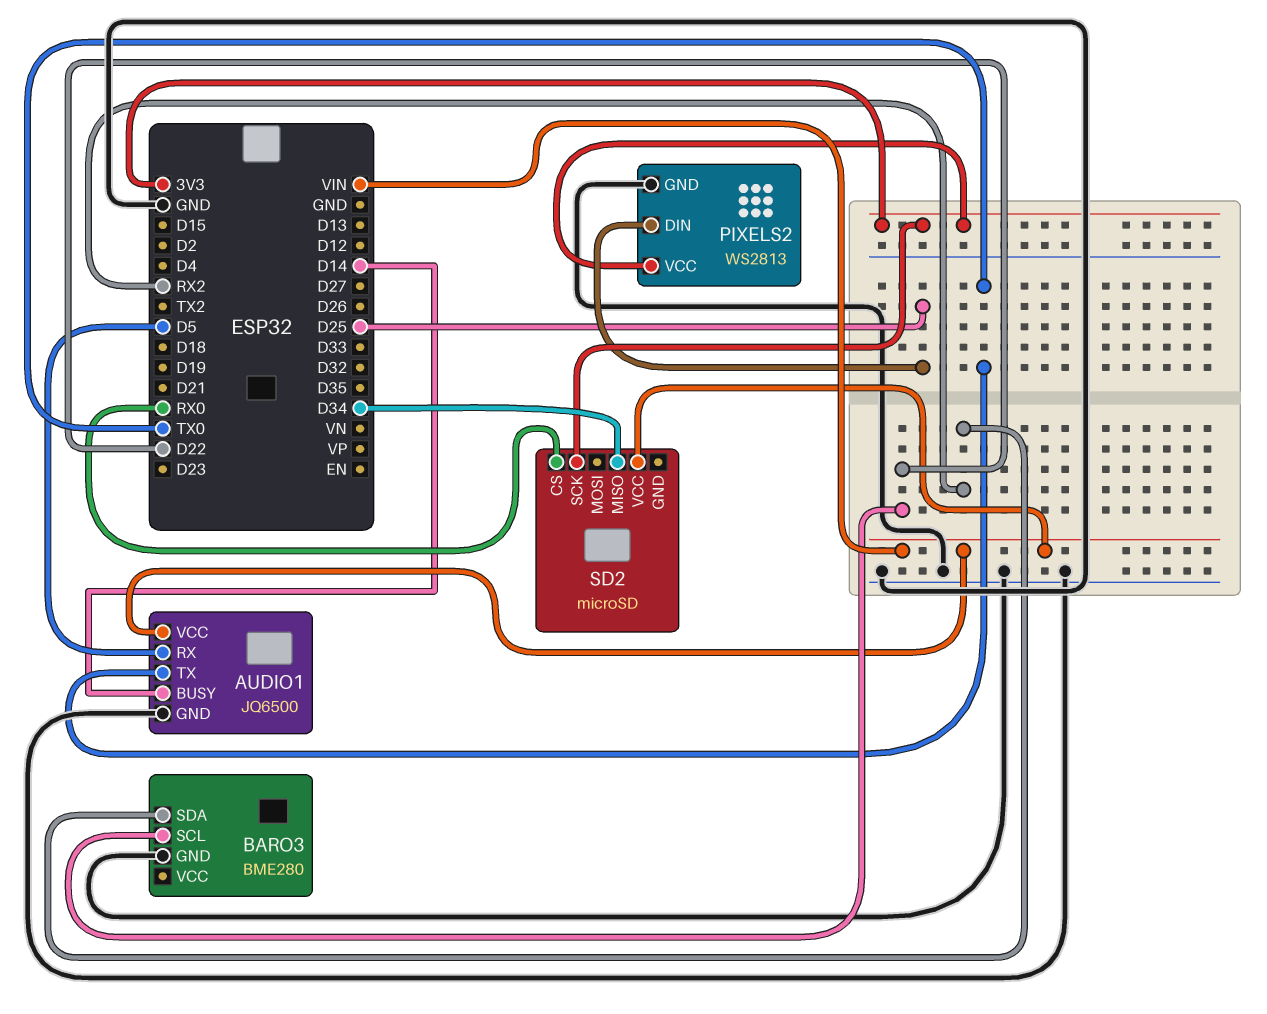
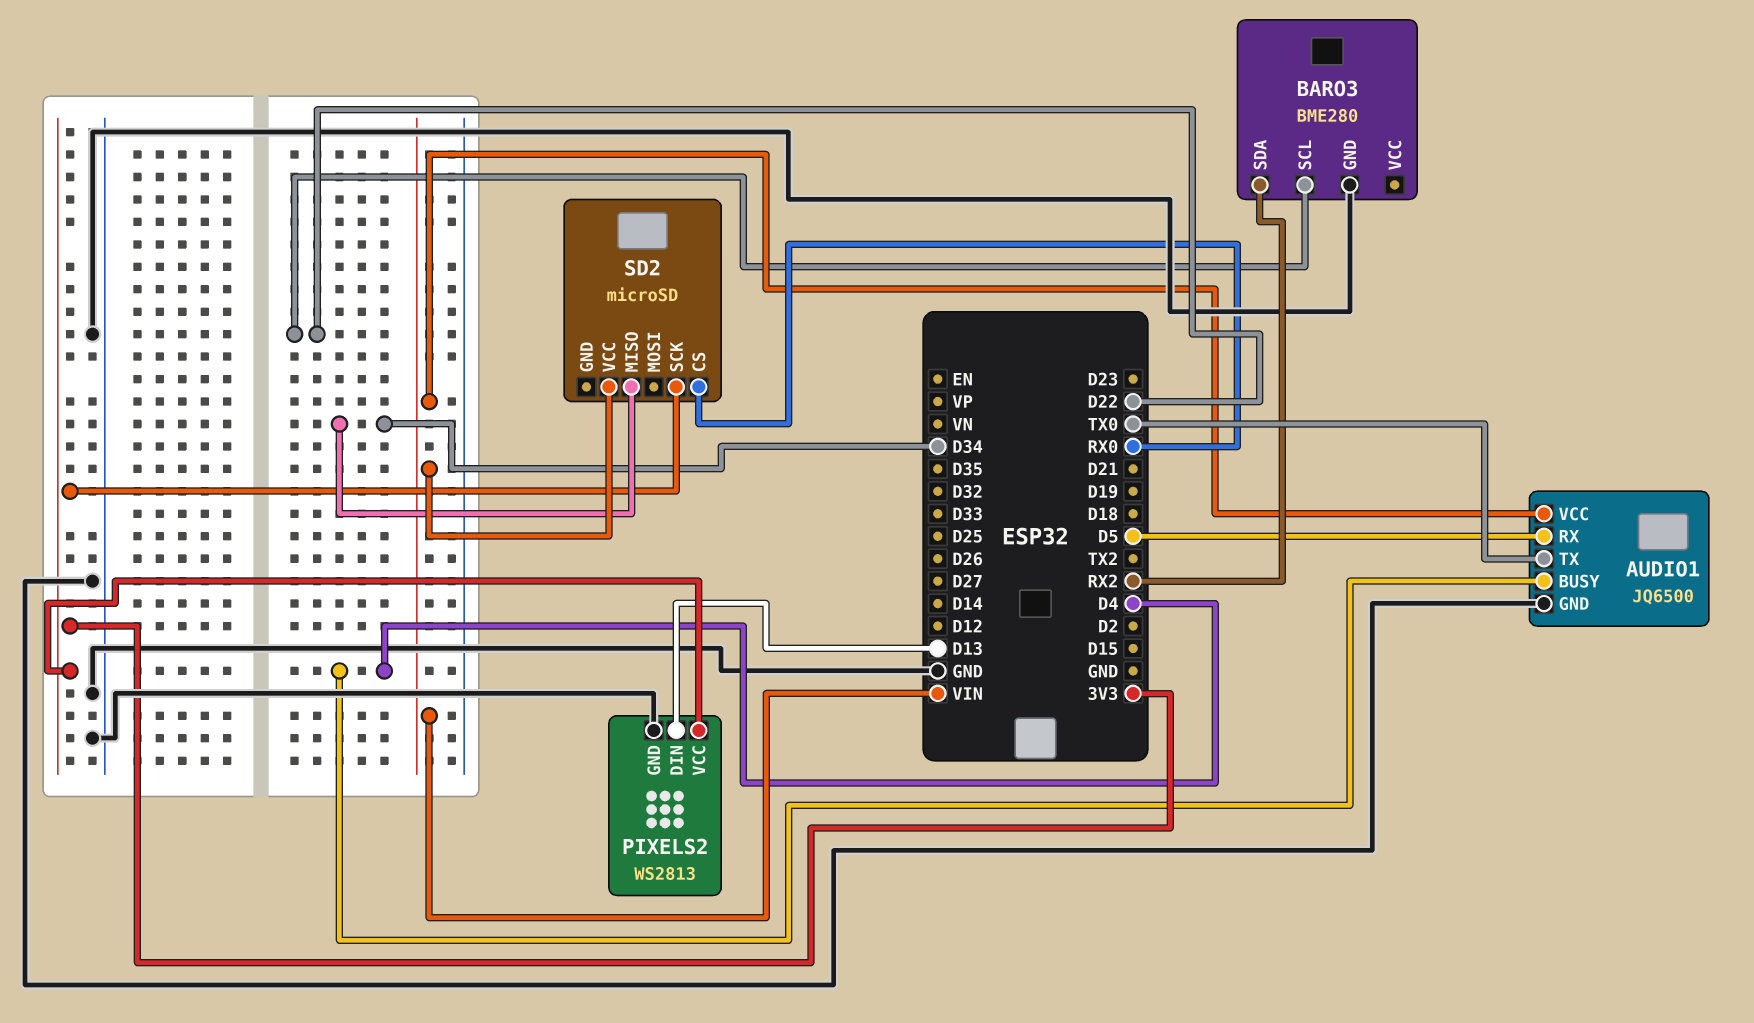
AUDIO1 pin BUSY: D14 -> D4
PIXELS2 pin DIN: D25 -> D13

